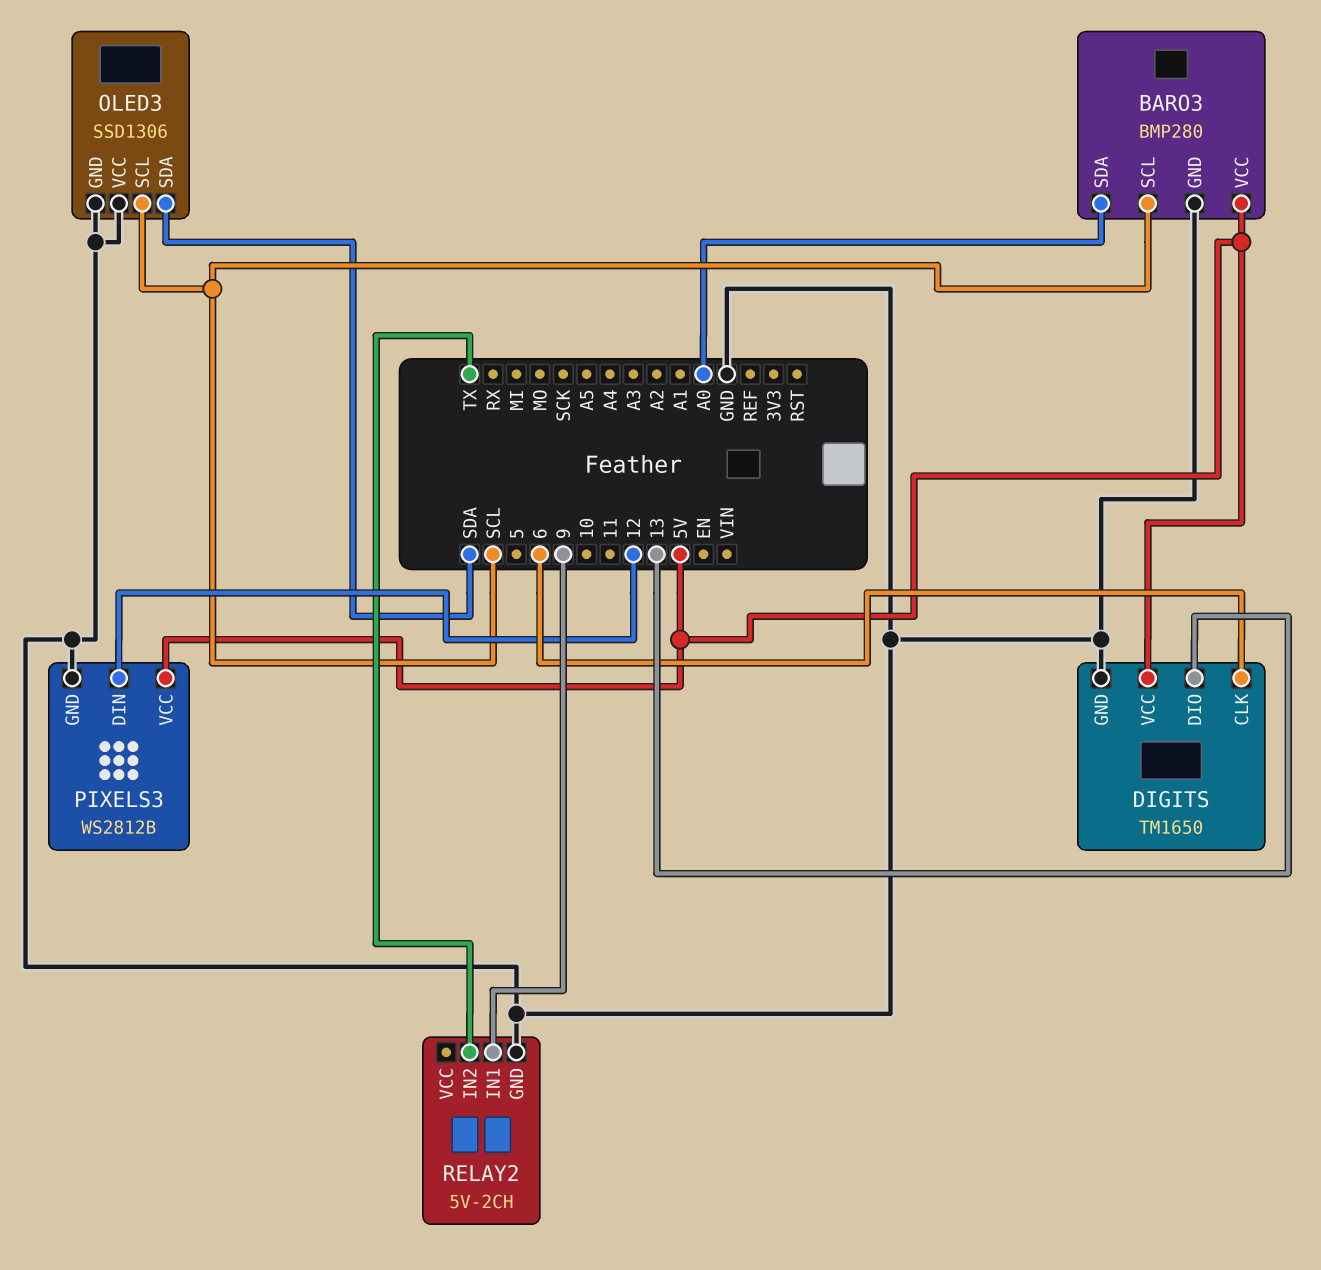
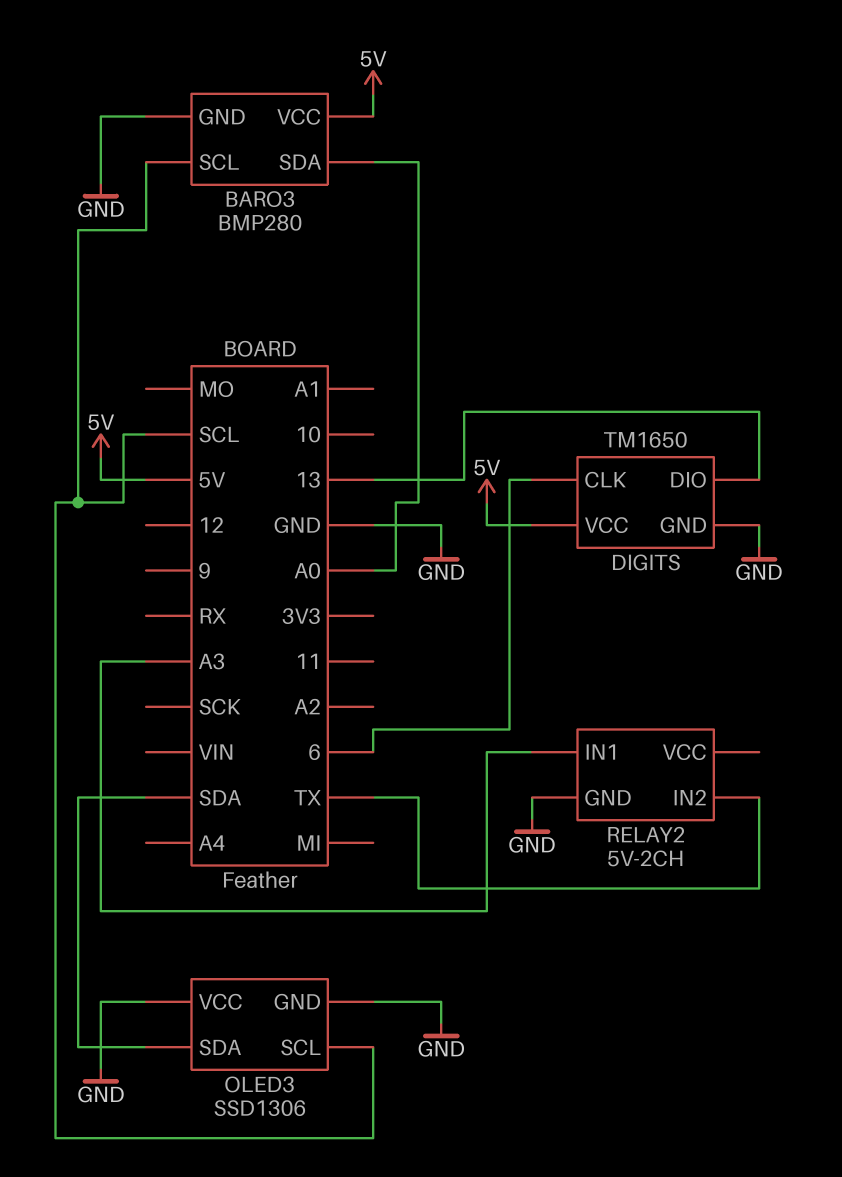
PIXELS3: WS2812B -> none
PIXELS3 pin DIN: 12 -> none
PIXELS3 pin GND: GND -> none
PIXELS3 pin VCC: 5V -> none
RELAY2 pin IN1: 9 -> A3

